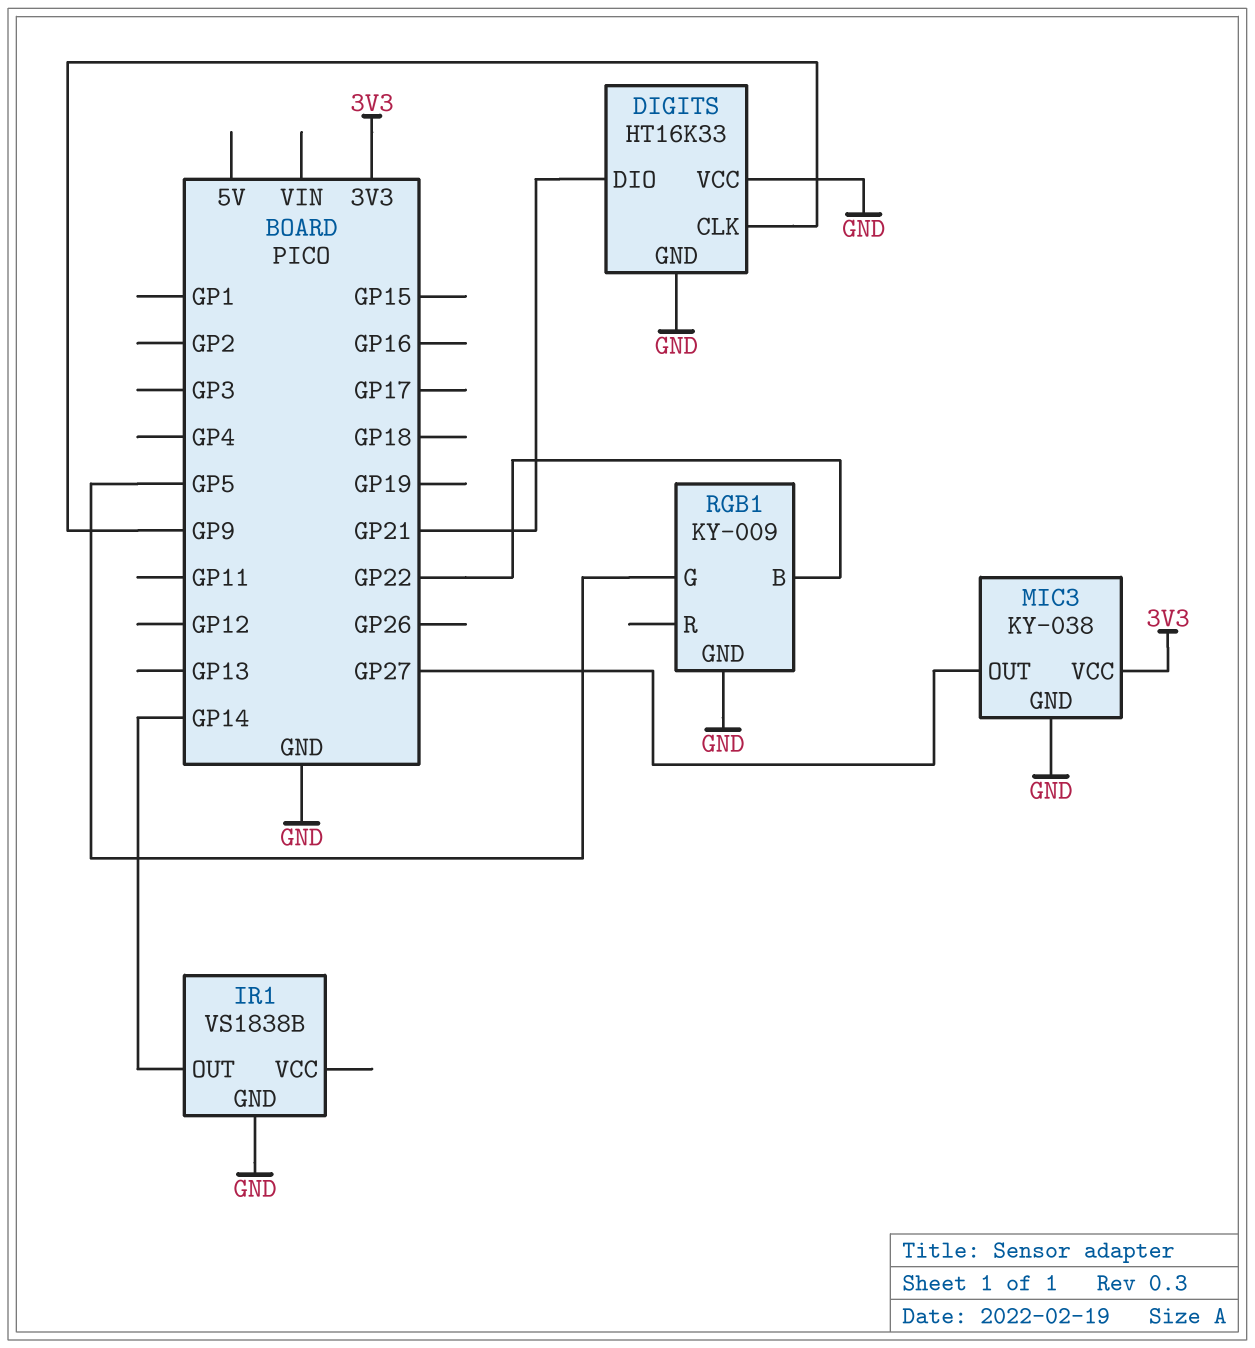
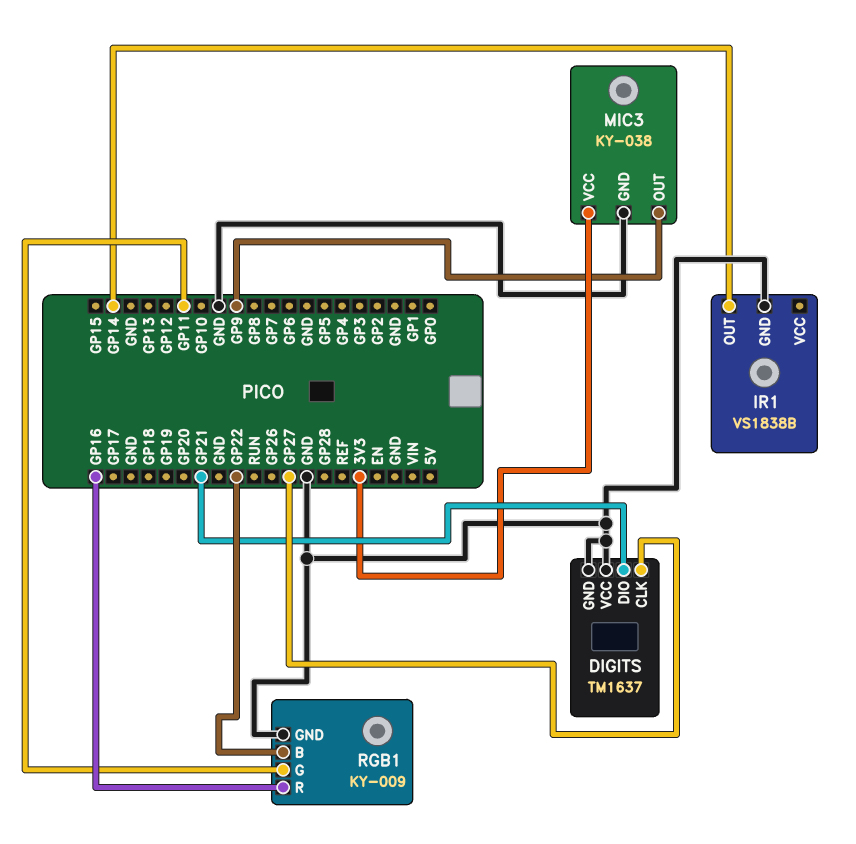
DIGITS: HT16K33 -> TM1637
DIGITS pin CLK: GP9 -> GP27
MIC3 pin OUT: GP27 -> GP9
RGB1 pin G: GP5 -> GP11
RGB1 pin R: none -> GP16

